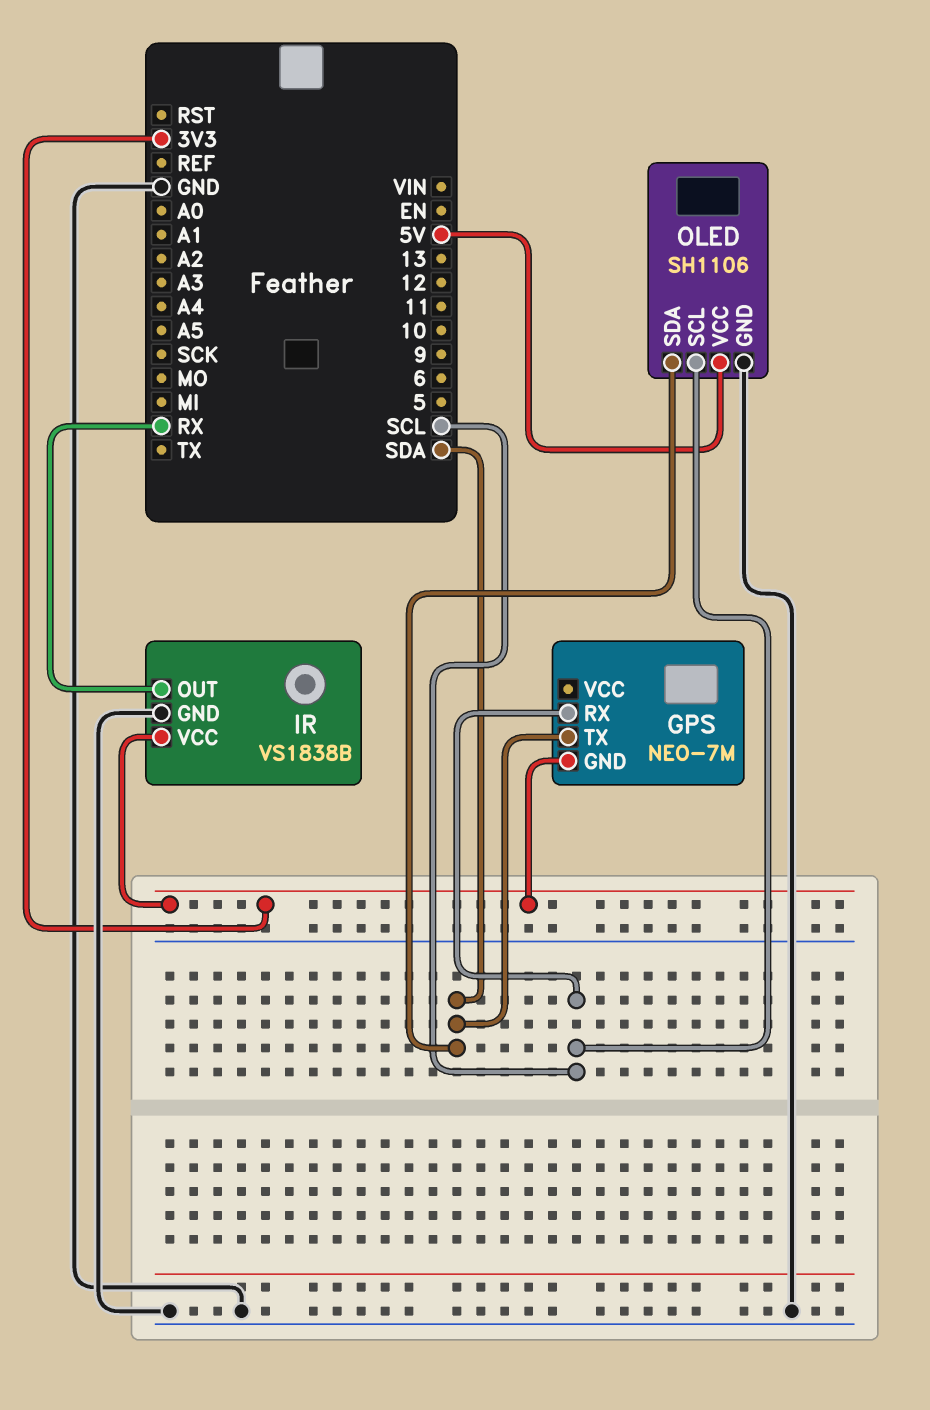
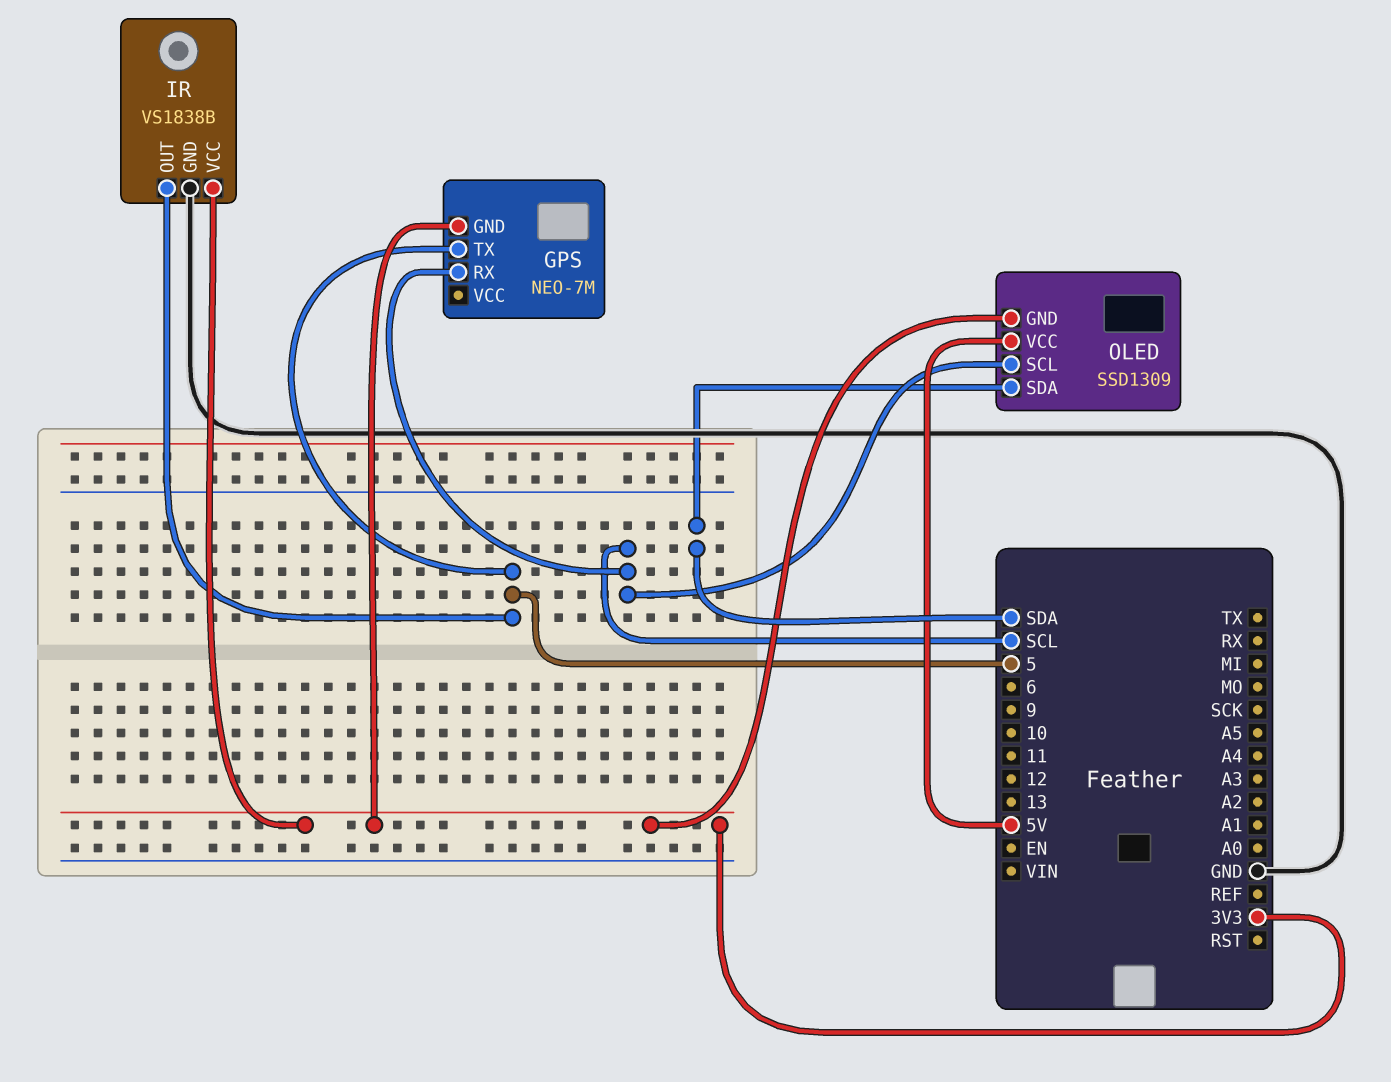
GPS pin TX: SDA -> 5
IR pin OUT: RX -> 5
OLED: SH1106 -> SSD1309
OLED pin GND: GND -> 3V3

